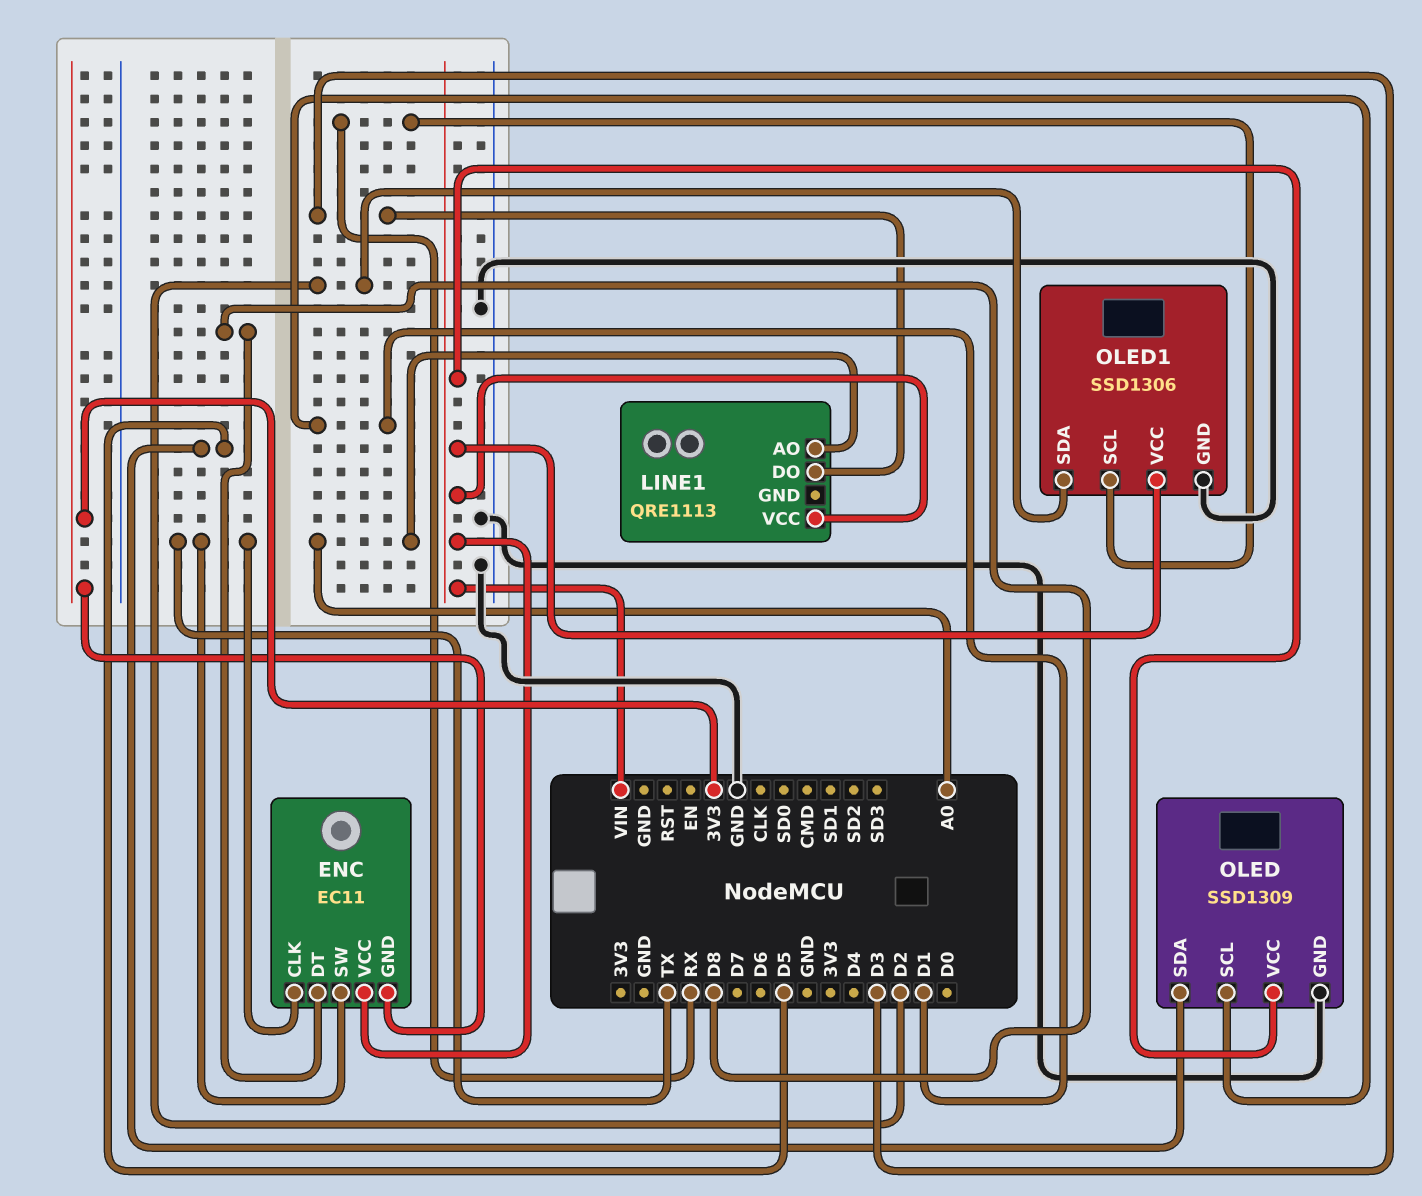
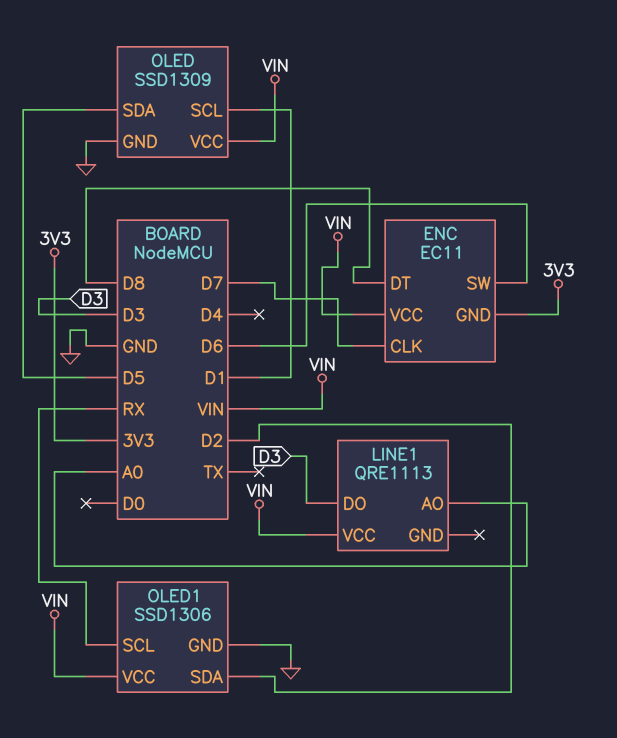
ENC pin CLK: TX -> D7
ENC pin SW: TX -> D6

